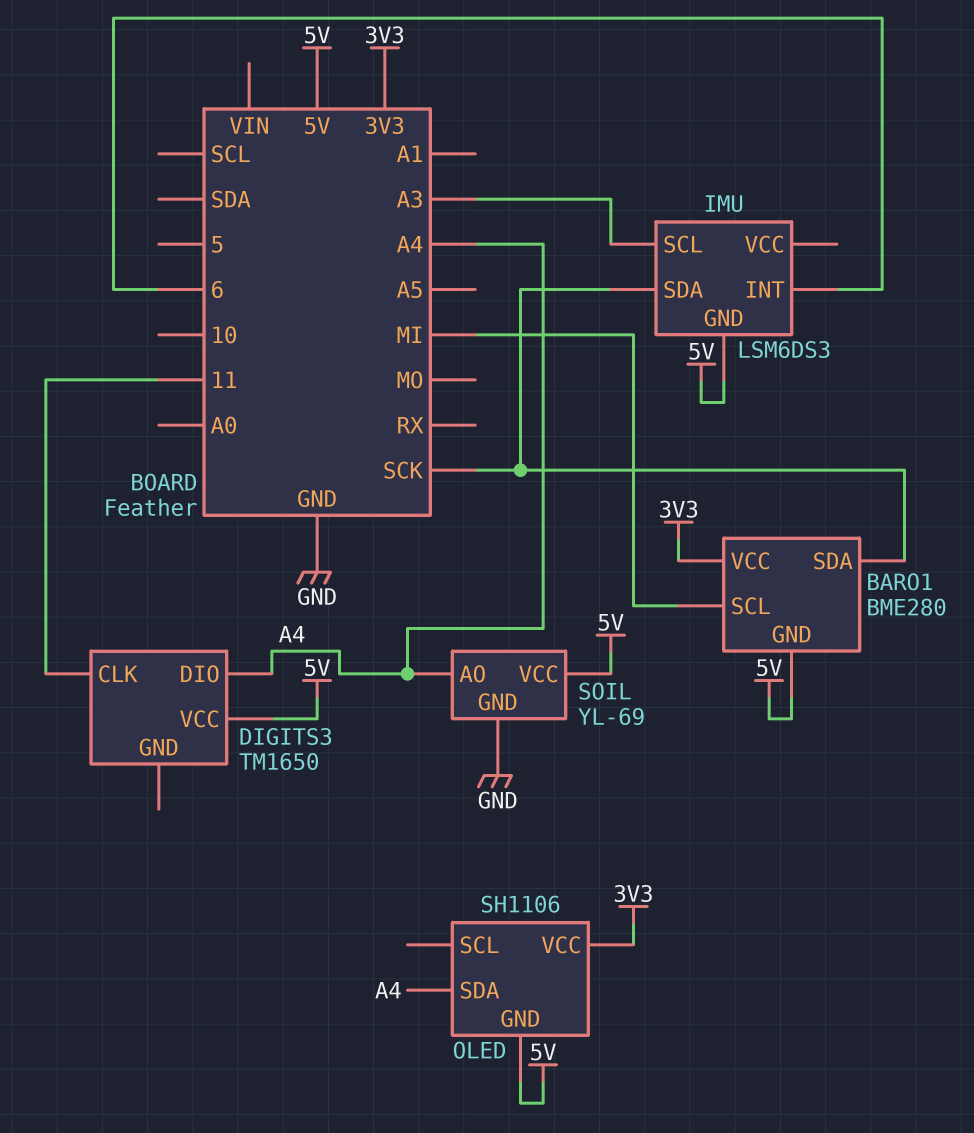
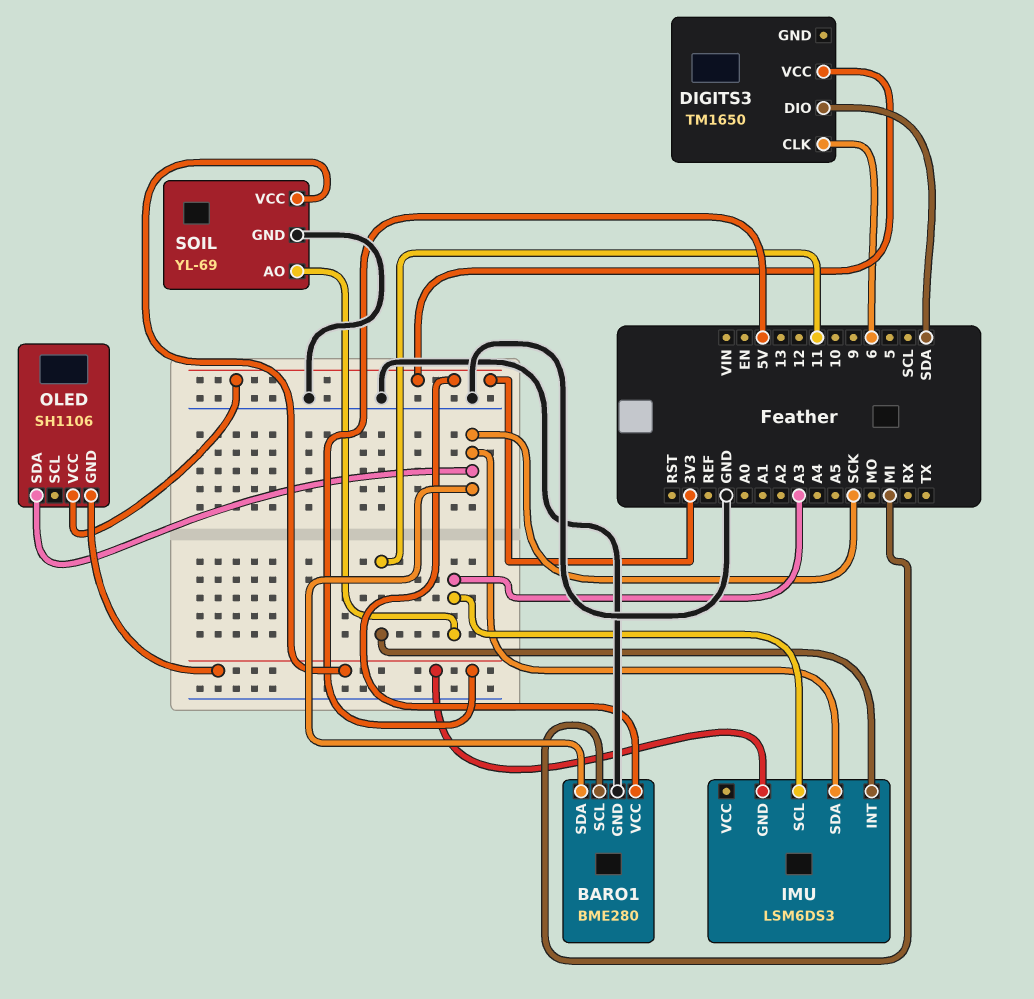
BARO1 pin GND: 5V -> GND
DIGITS3 pin CLK: 11 -> 6
DIGITS3 pin DIO: A4 -> SDA
DIGITS3 pin VCC: 5V -> 3V3
IMU pin INT: 6 -> 11
OLED pin SDA: A4 -> SCK
SOIL pin AO: A4 -> A3

